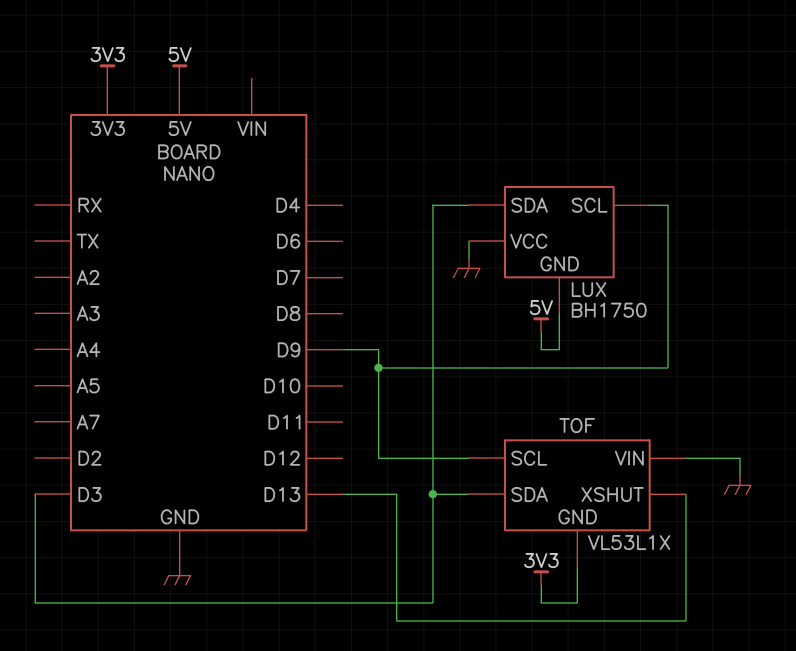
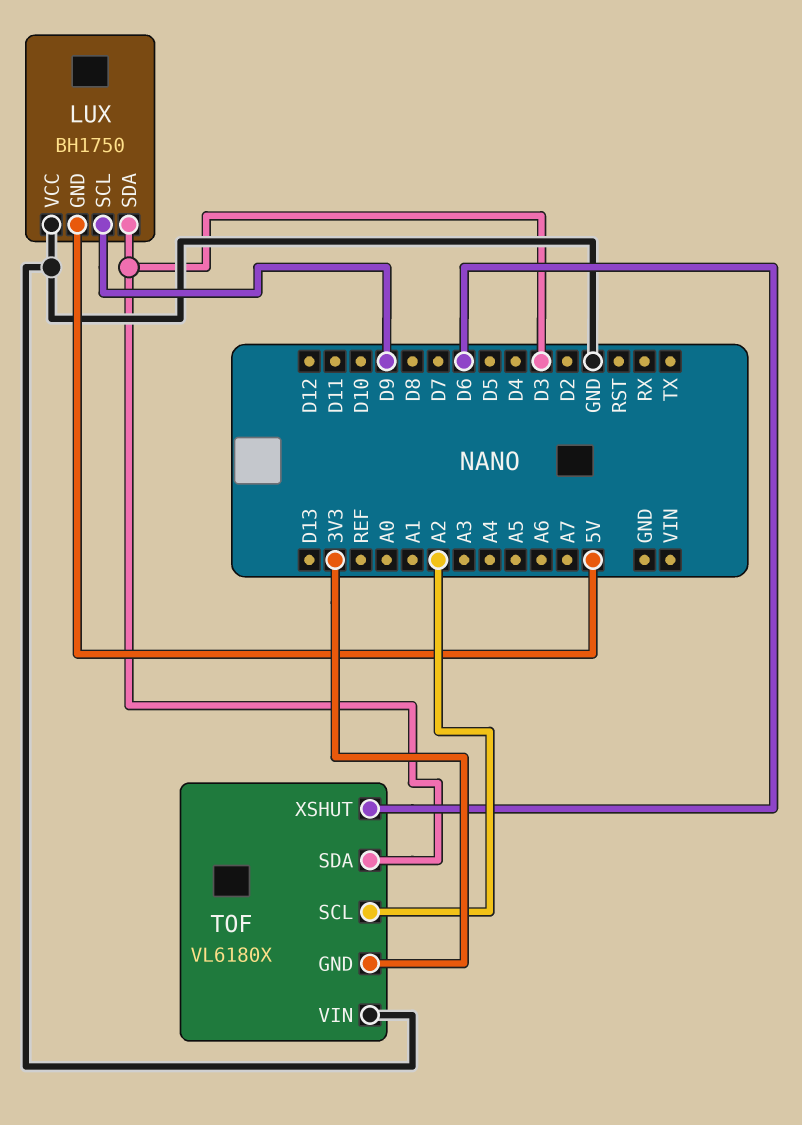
TOF: VL53L1X -> VL6180X
TOF pin SCL: D9 -> A2
TOF pin XSHUT: D13 -> D6

